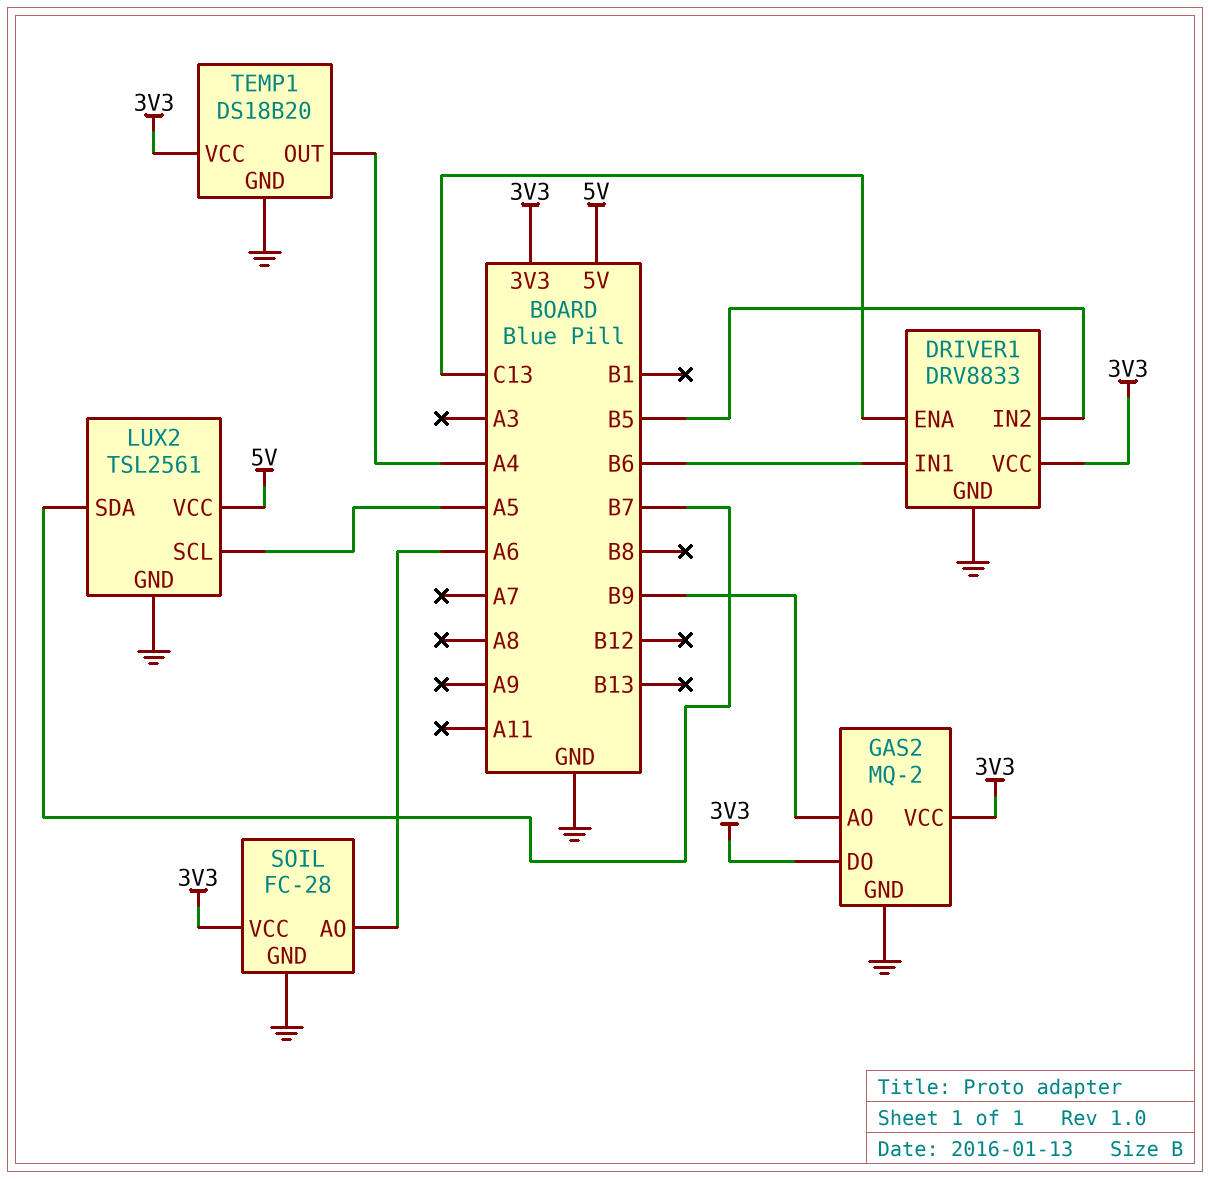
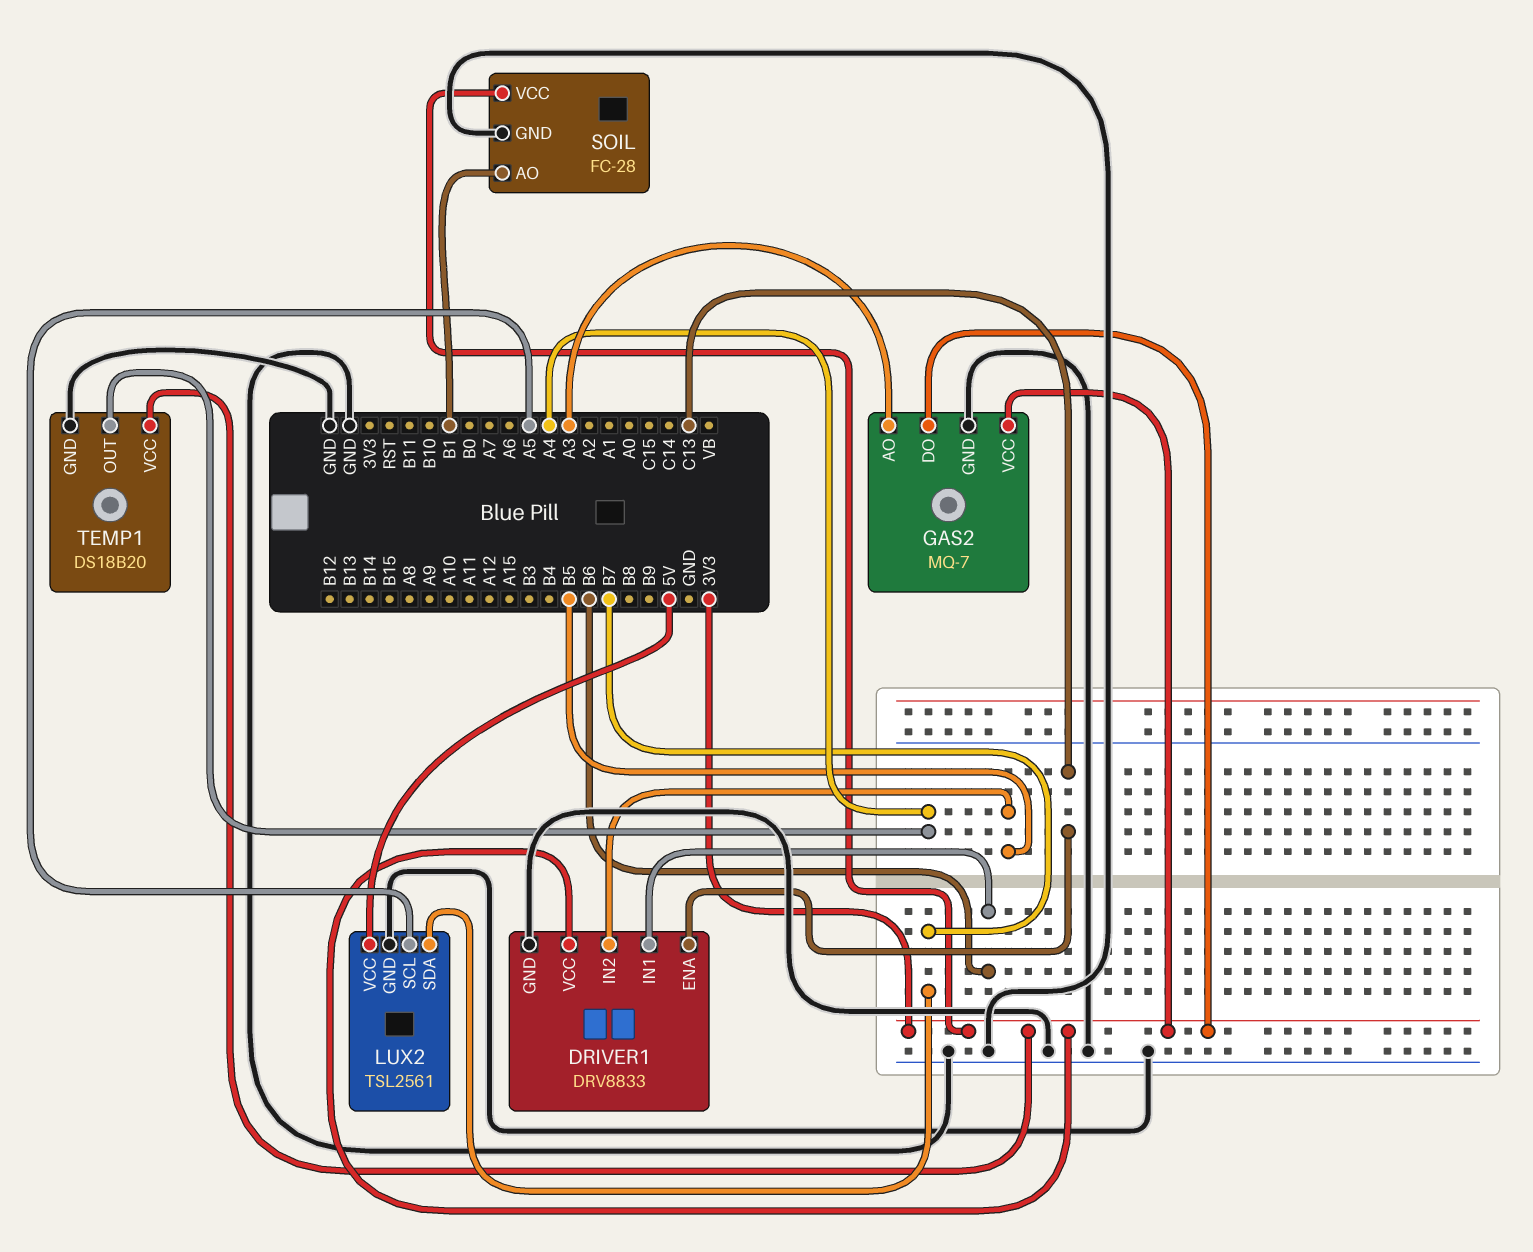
GAS2: MQ-2 -> MQ-7
GAS2 pin AO: B9 -> A3
SOIL pin AO: A6 -> B1

